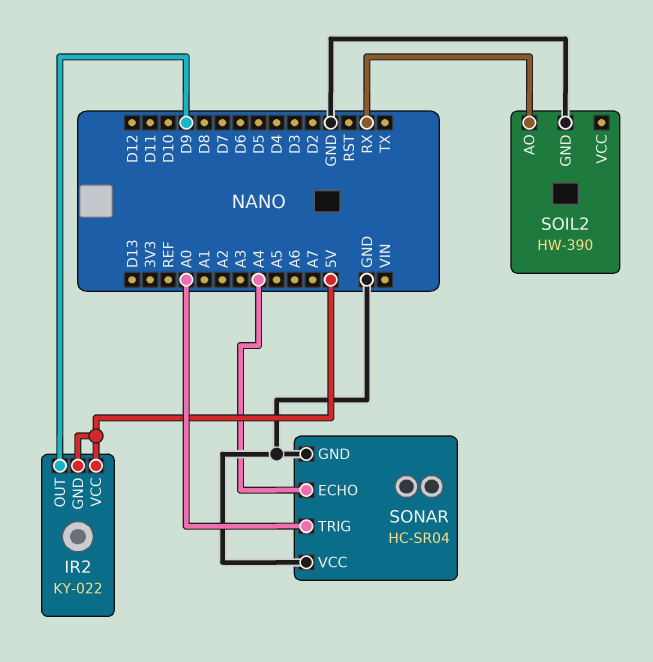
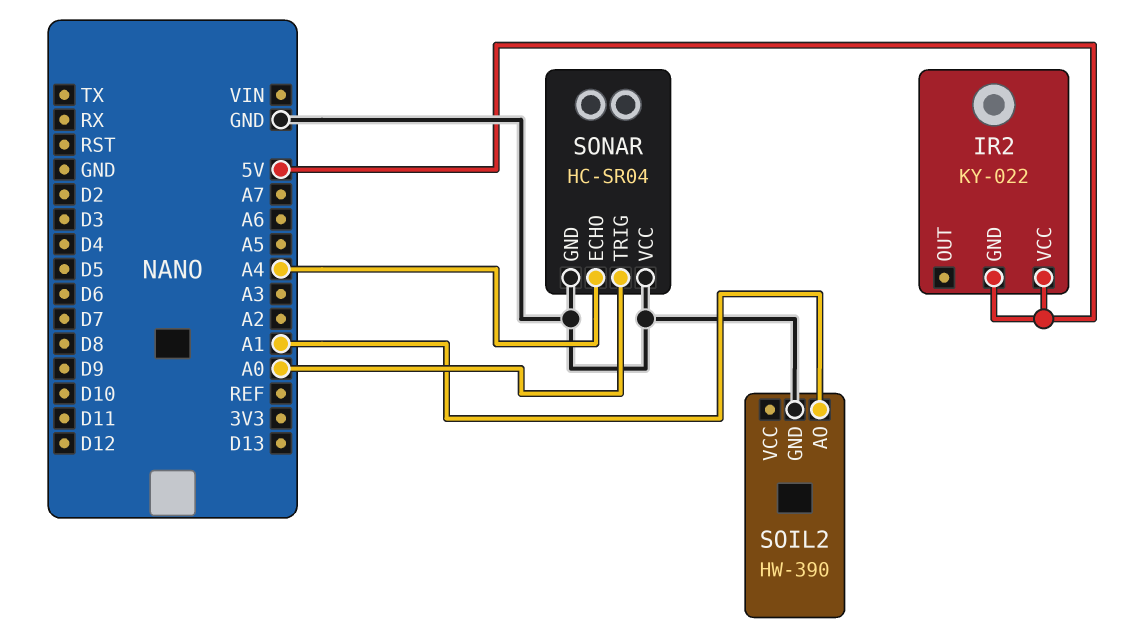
IR2 pin OUT: D9 -> none
SOIL2 pin AO: RX -> A1

